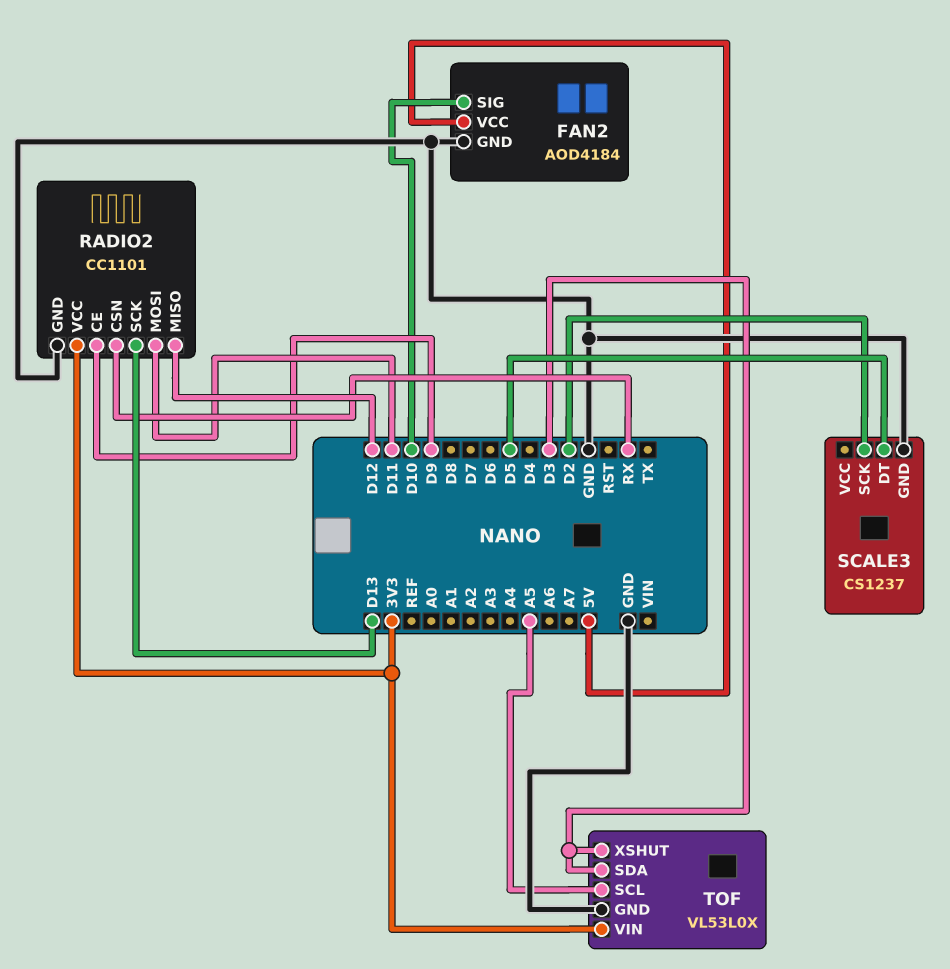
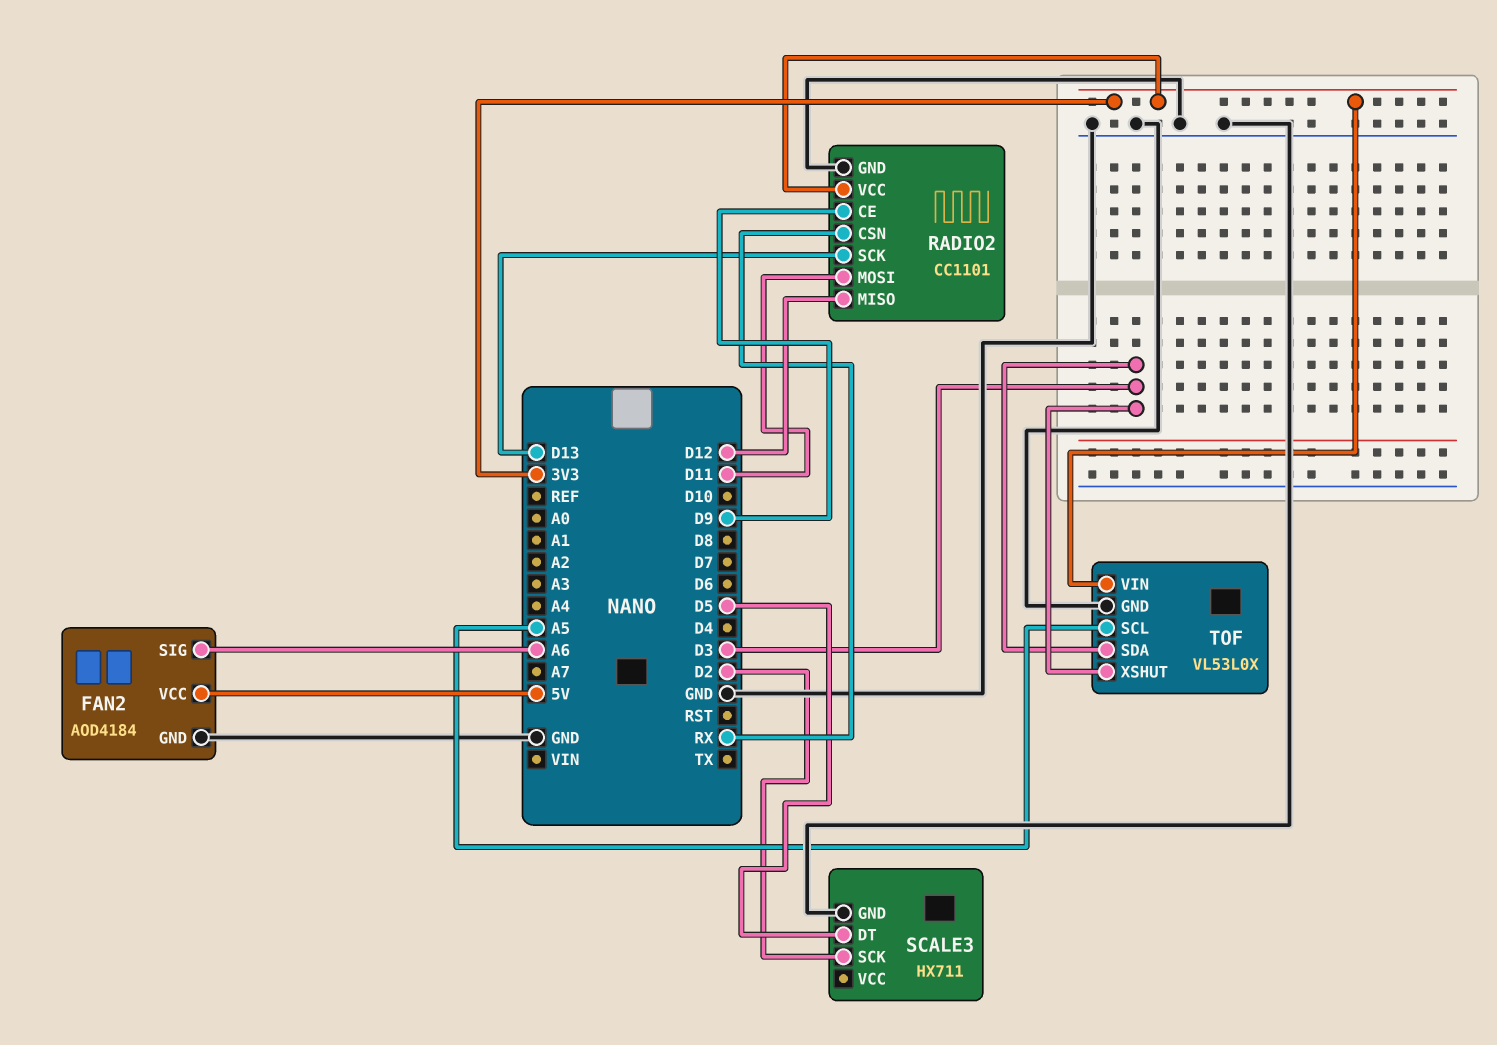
FAN2 pin SIG: D10 -> A6
SCALE3: CS1237 -> HX711

